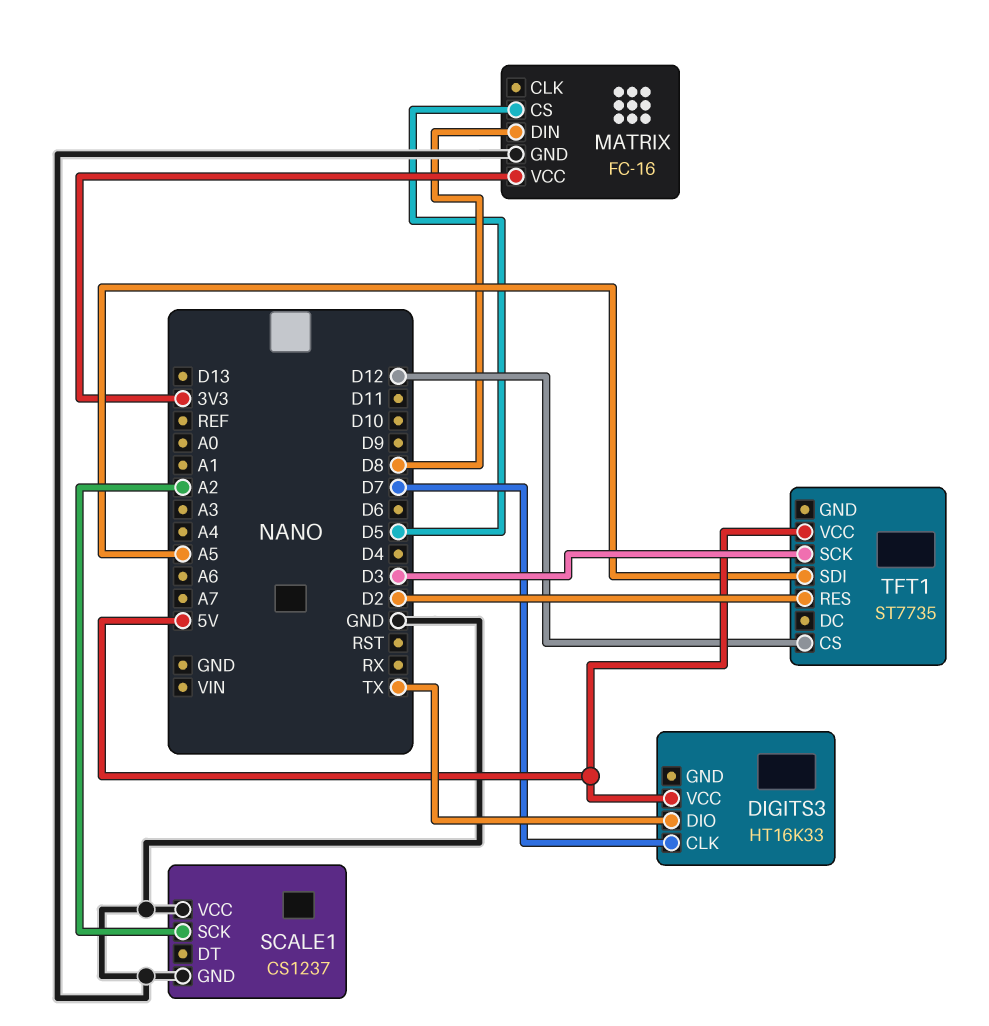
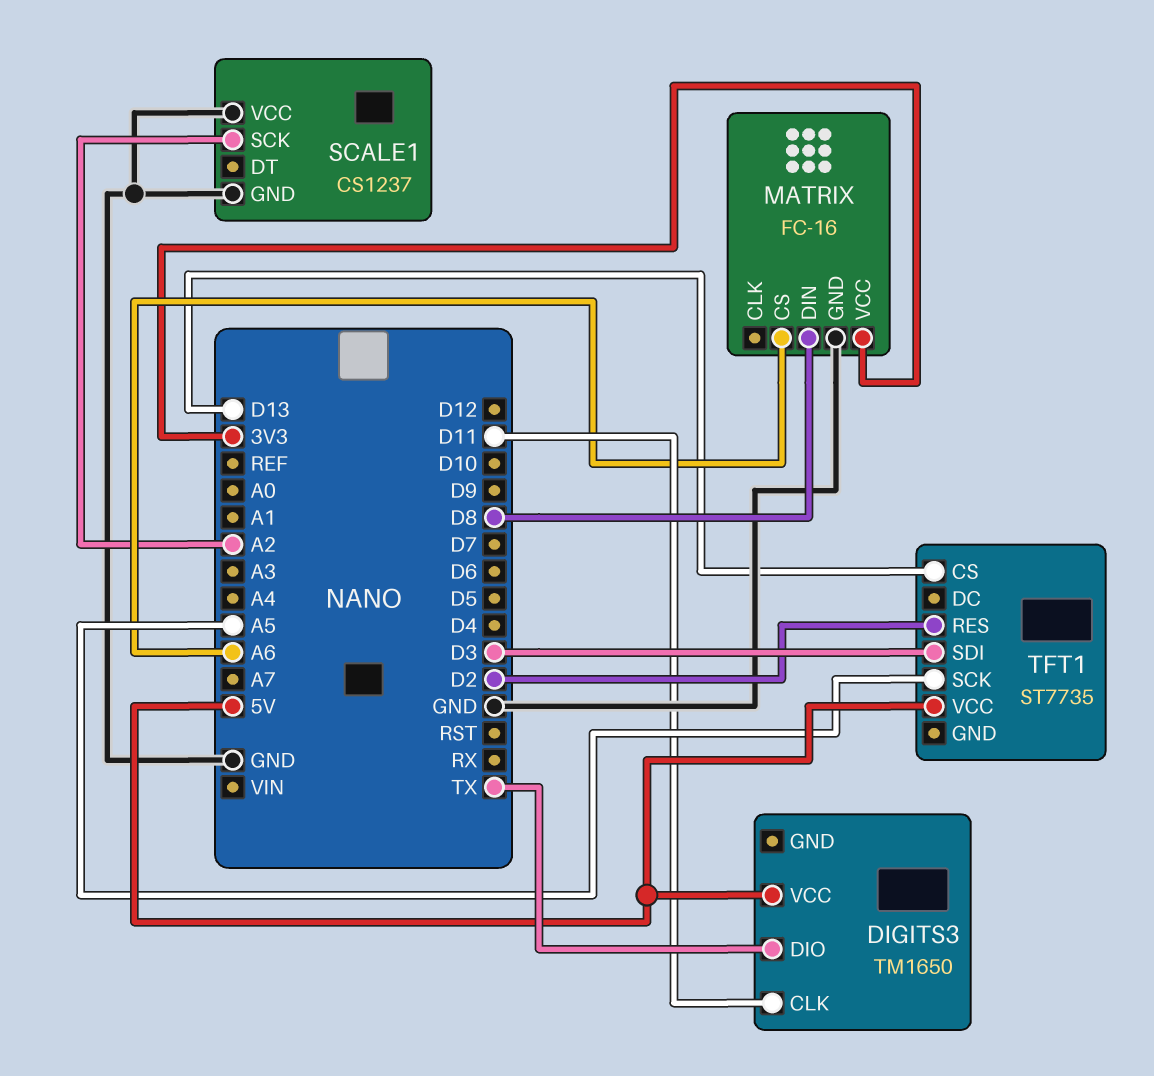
DIGITS3: HT16K33 -> TM1650
DIGITS3 pin CLK: D7 -> D11
MATRIX pin CS: D5 -> A6
TFT1 pin CS: D12 -> D13
TFT1 pin SCK: D3 -> A5
TFT1 pin SDI: A5 -> D3

